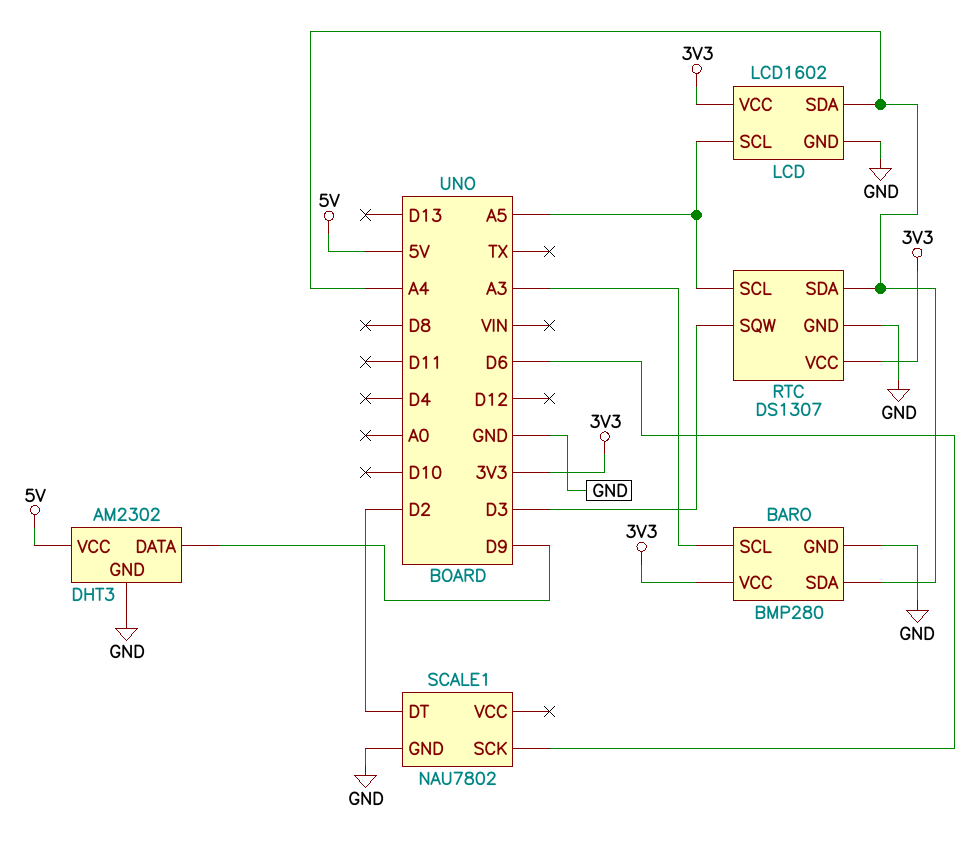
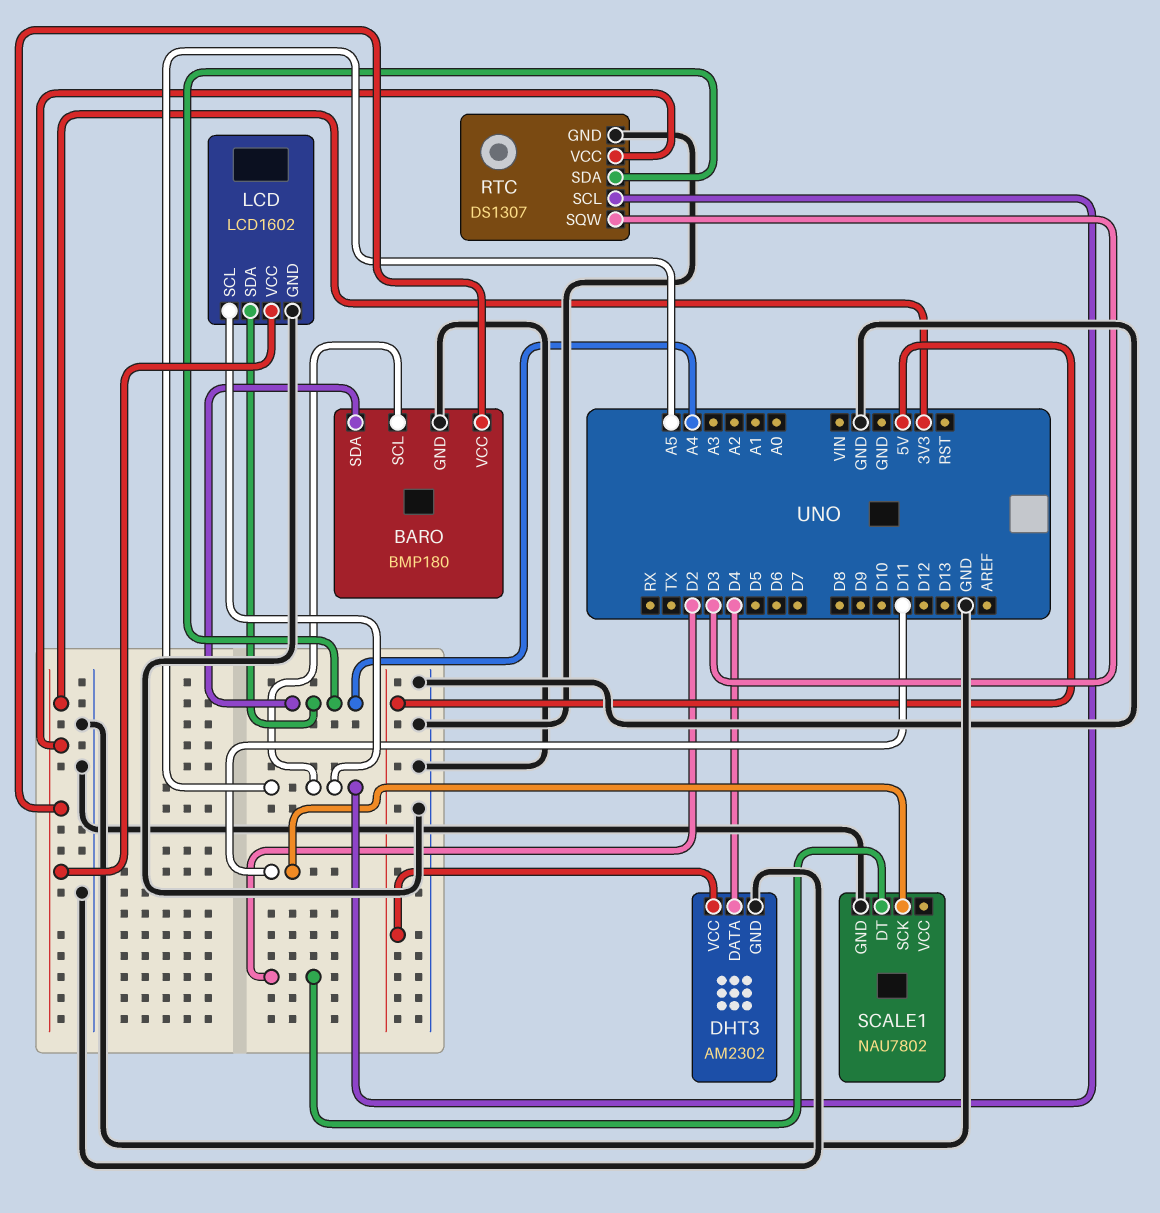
BARO: BMP280 -> BMP180
BARO pin SCL: A3 -> A5
DHT3 pin DATA: D9 -> D4
SCALE1 pin SCK: D6 -> D11

